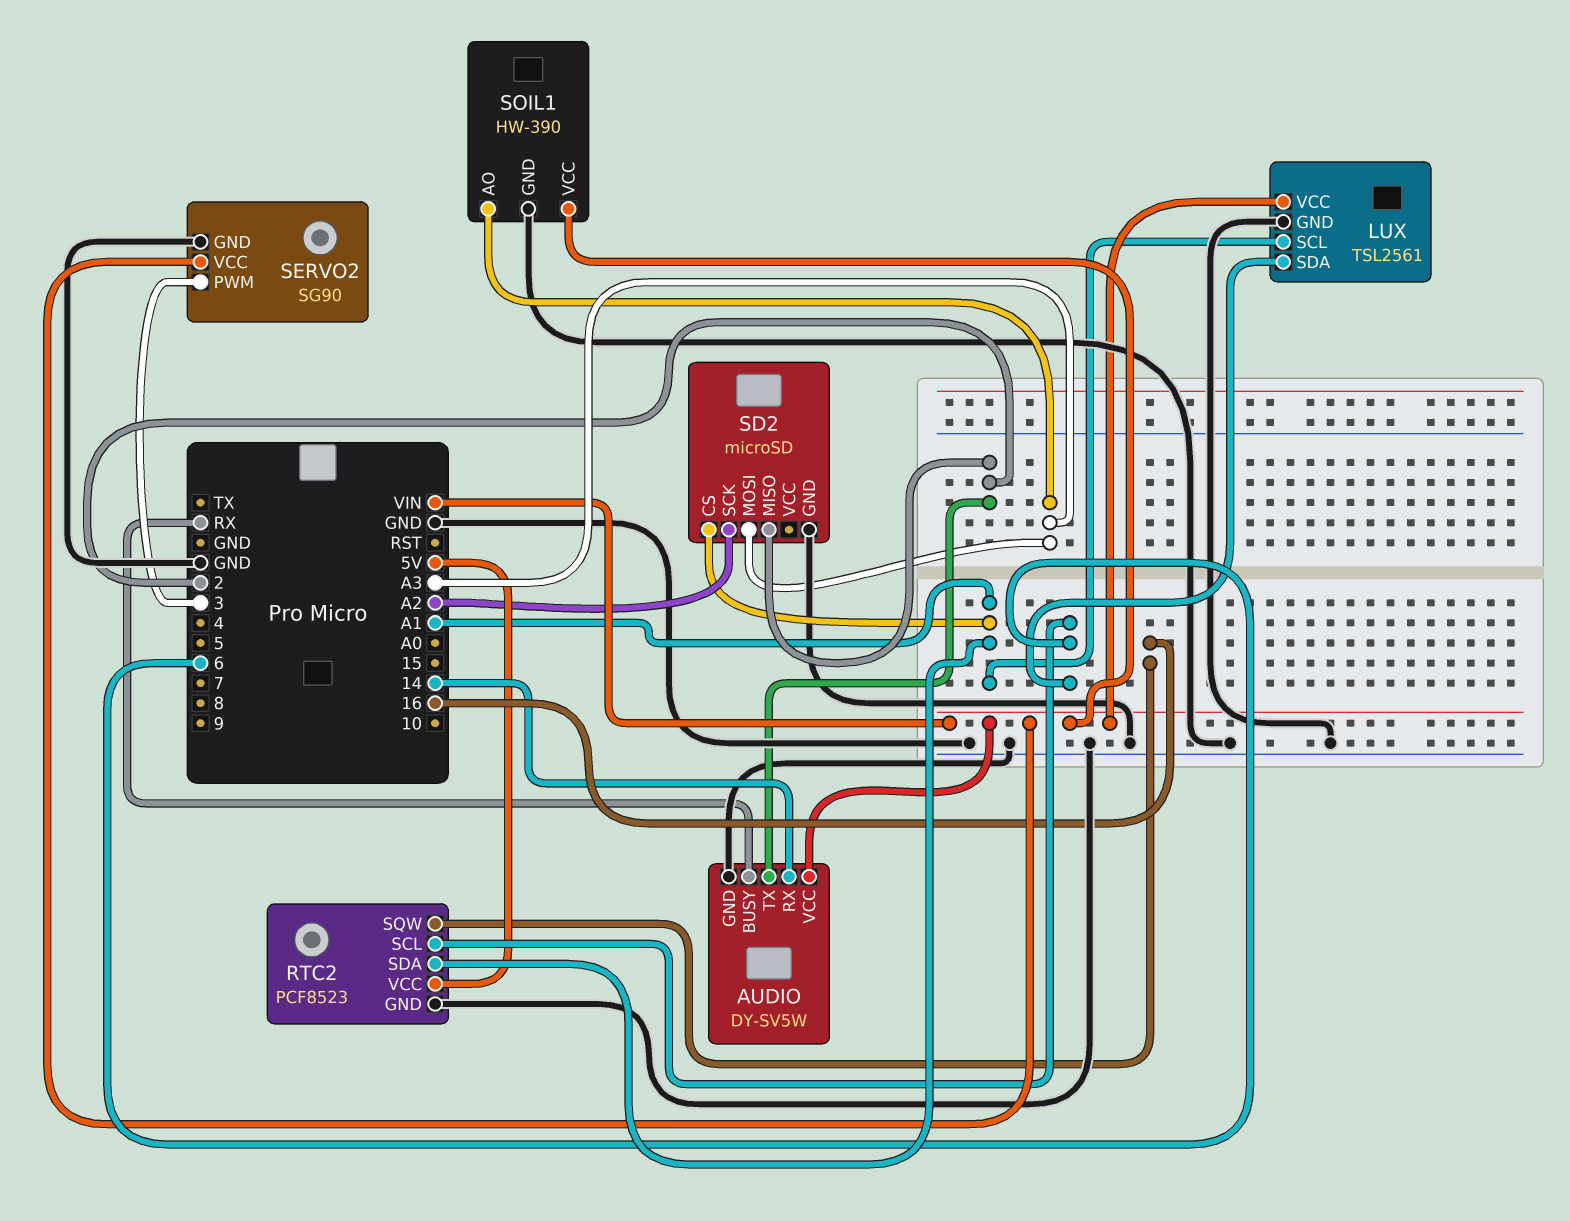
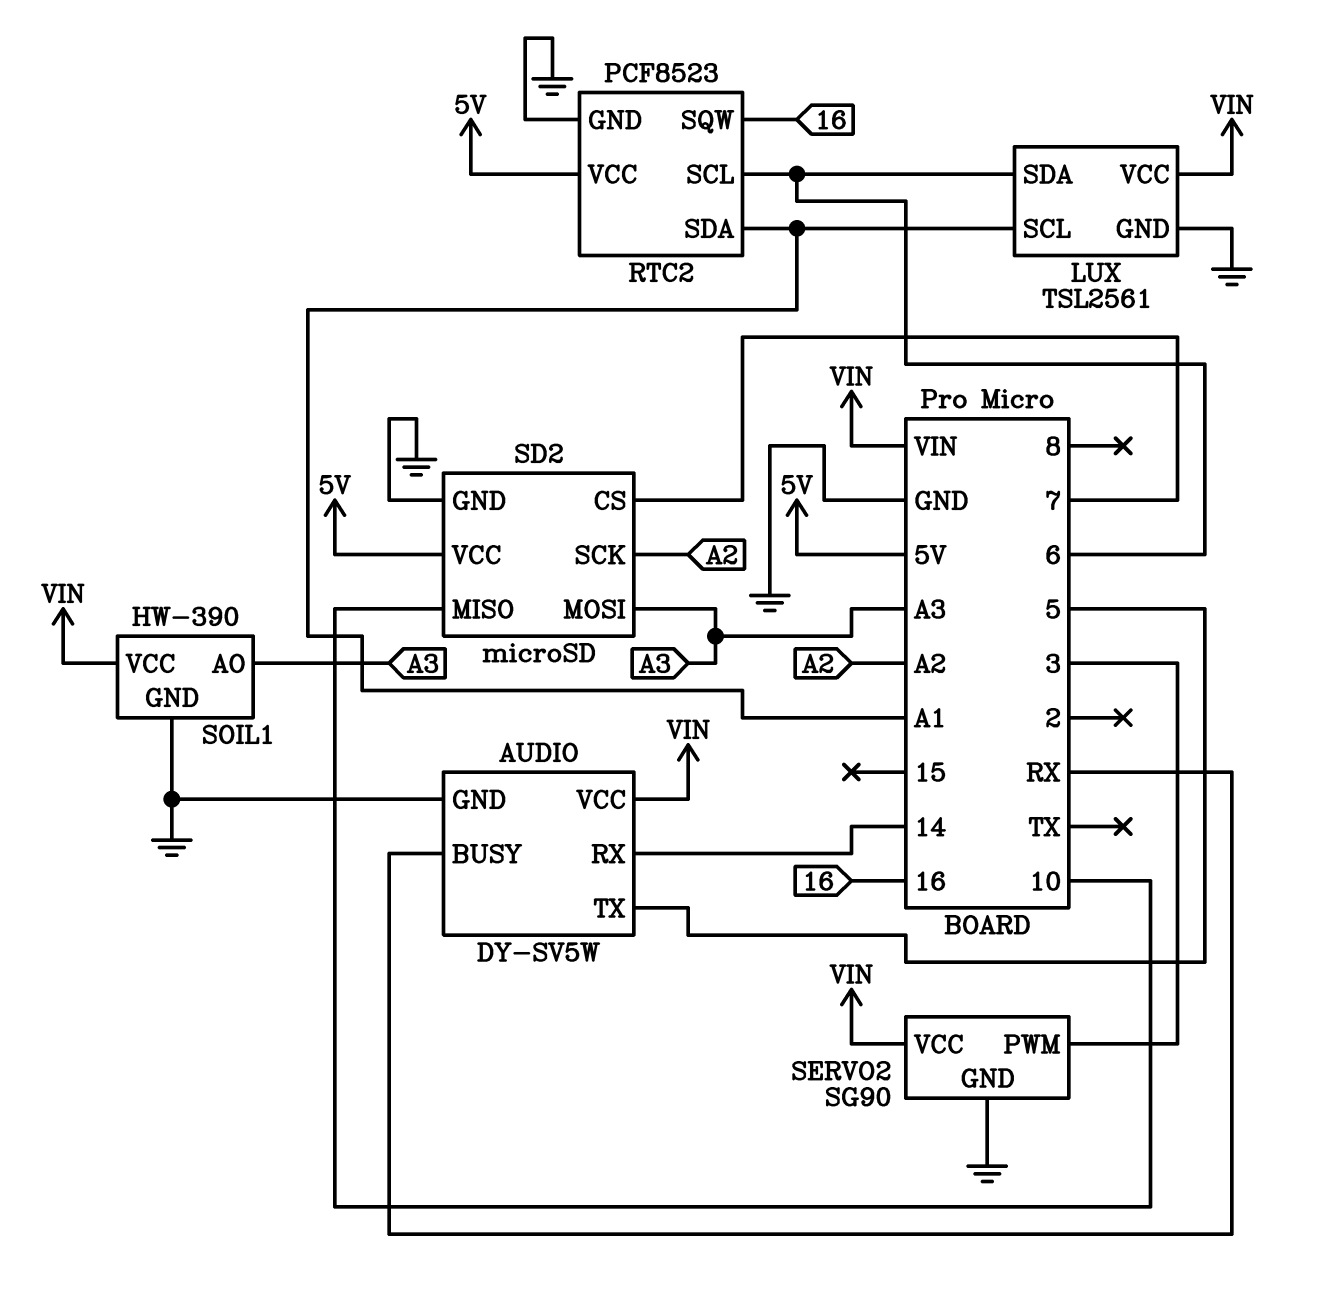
AUDIO pin TX: 2 -> 5
SD2 pin CS: A1 -> 7
SD2 pin MISO: 2 -> 10
SD2 pin VCC: none -> 5V

